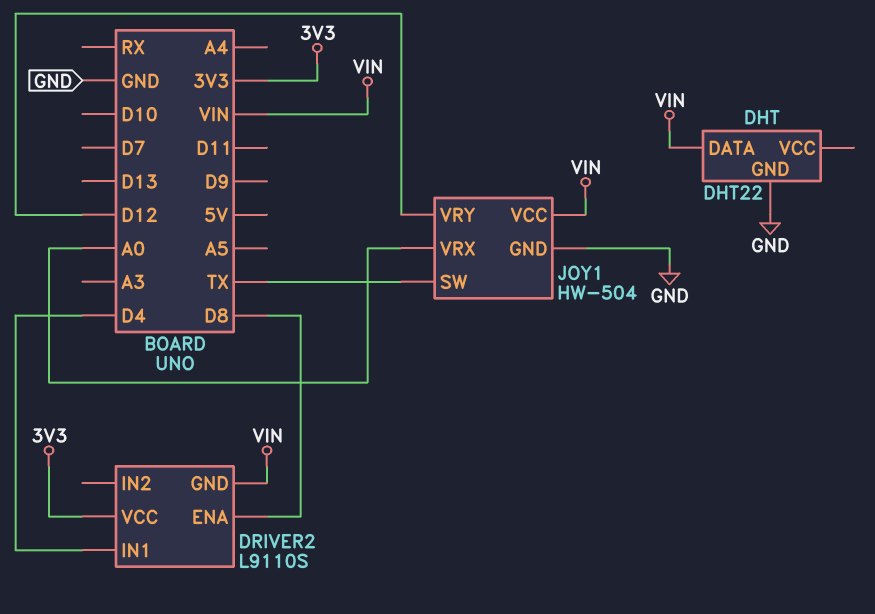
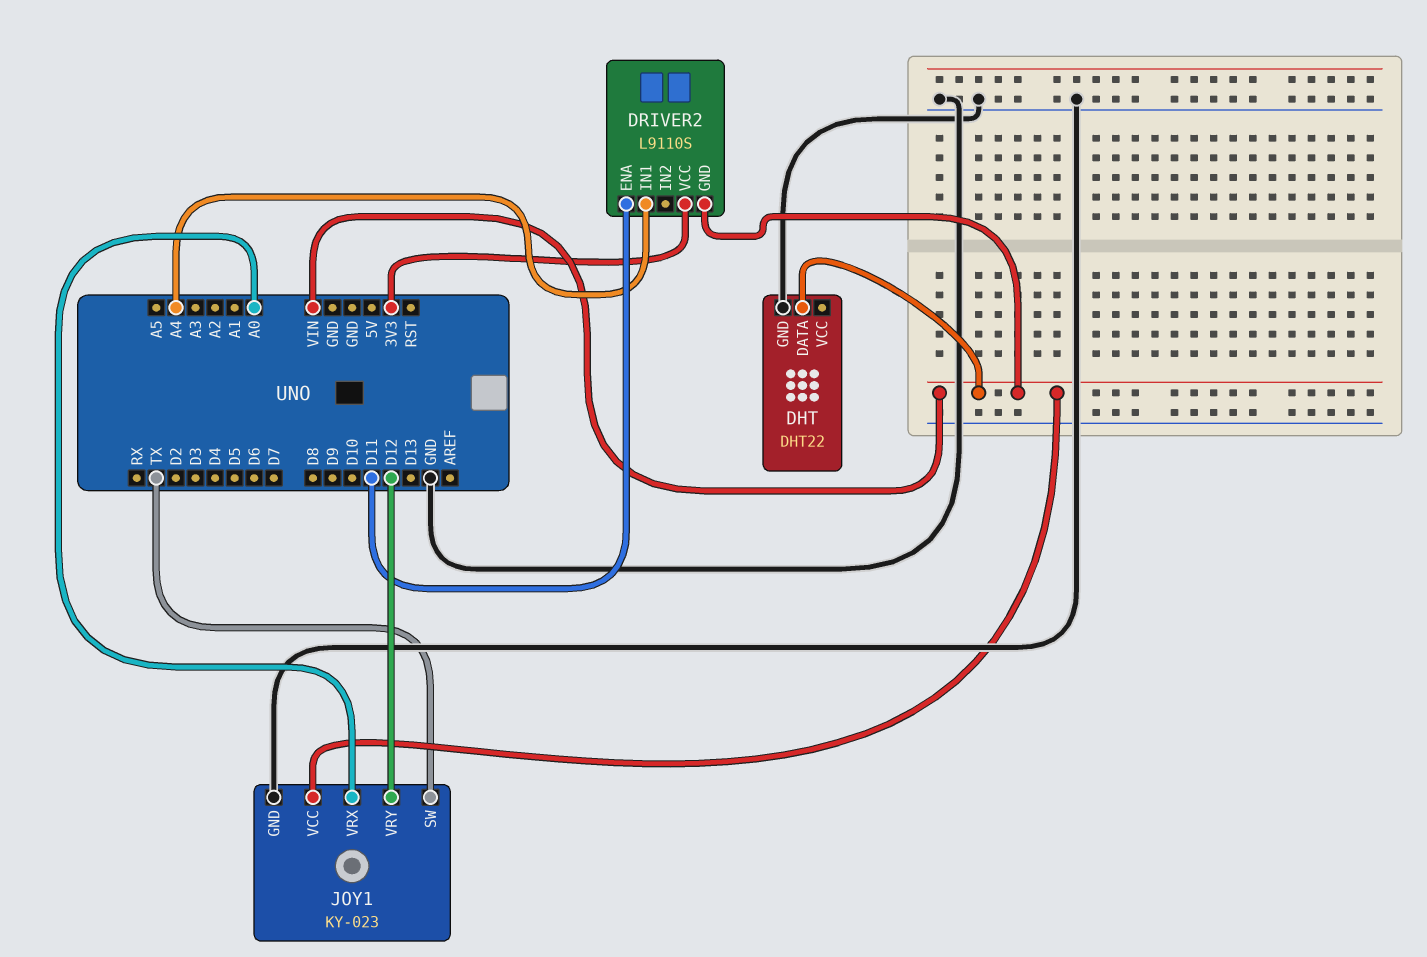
DRIVER2 pin ENA: D8 -> D11
DRIVER2 pin IN1: D4 -> A4
JOY1: HW-504 -> KY-023

